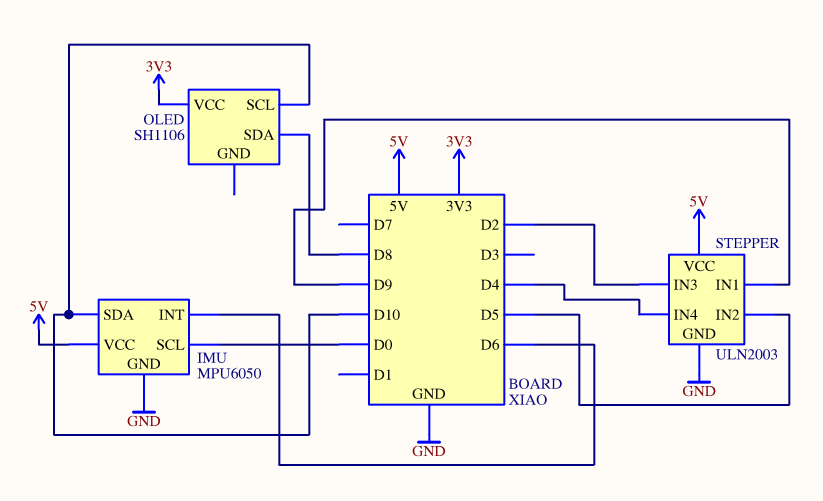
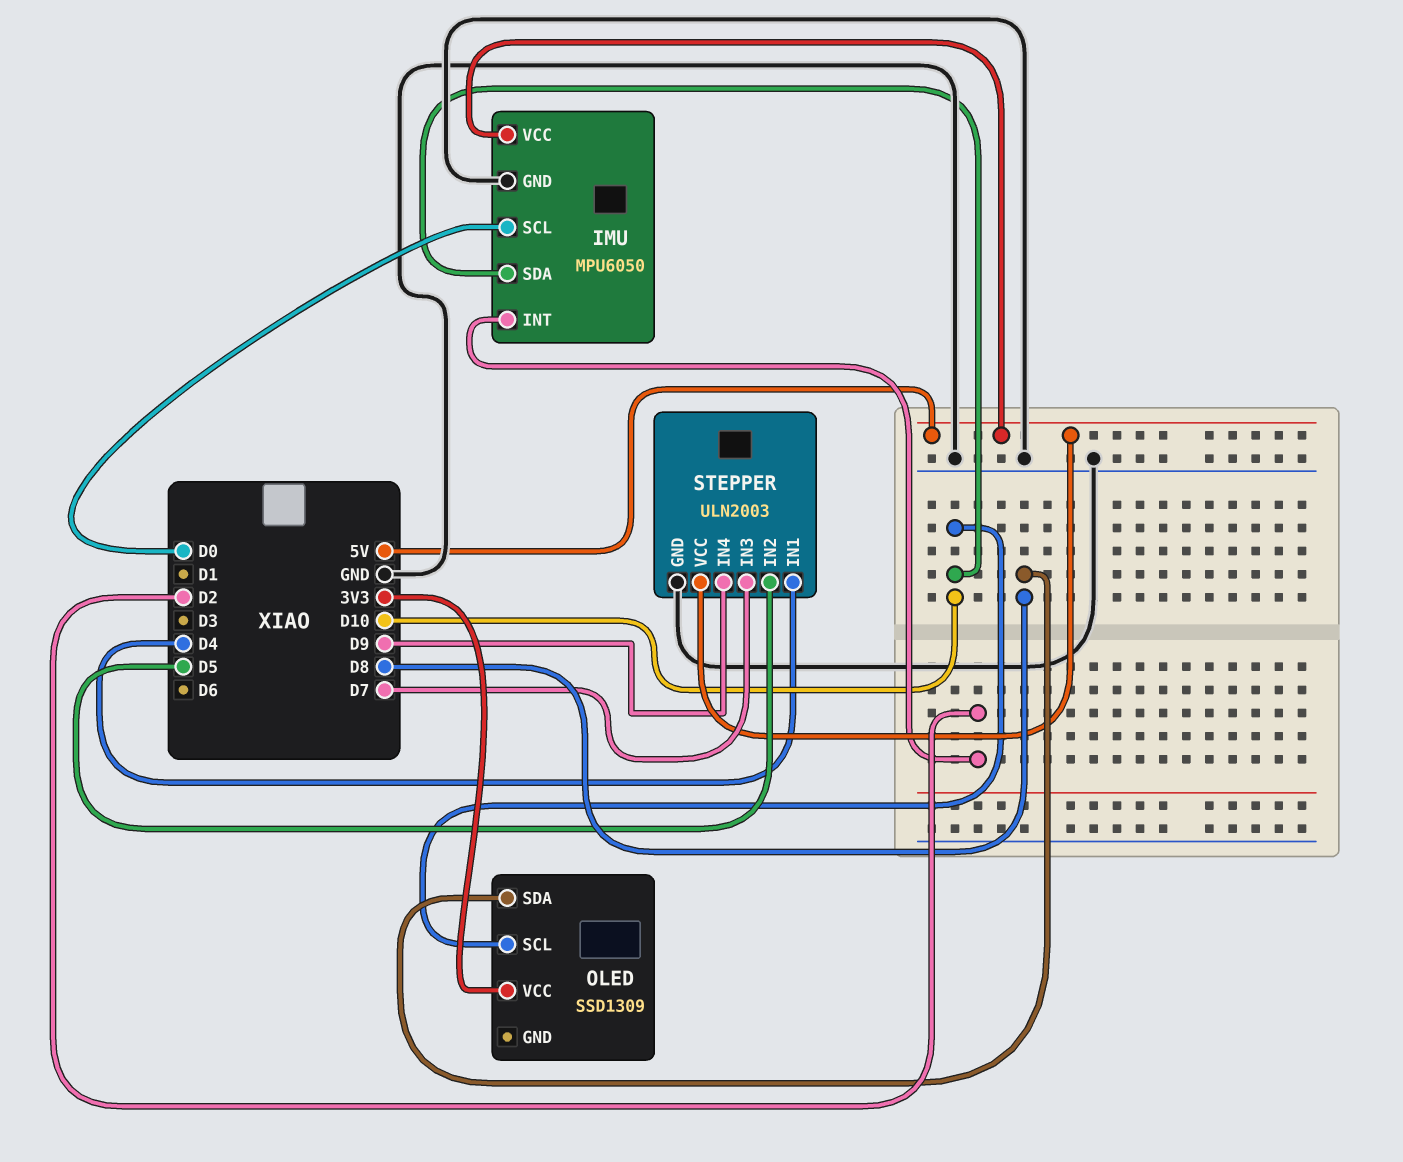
IMU pin INT: D6 -> D2
OLED: SH1106 -> SSD1309
STEPPER pin IN1: D9 -> D4
STEPPER pin IN3: D2 -> D7
STEPPER pin IN4: D4 -> D9

